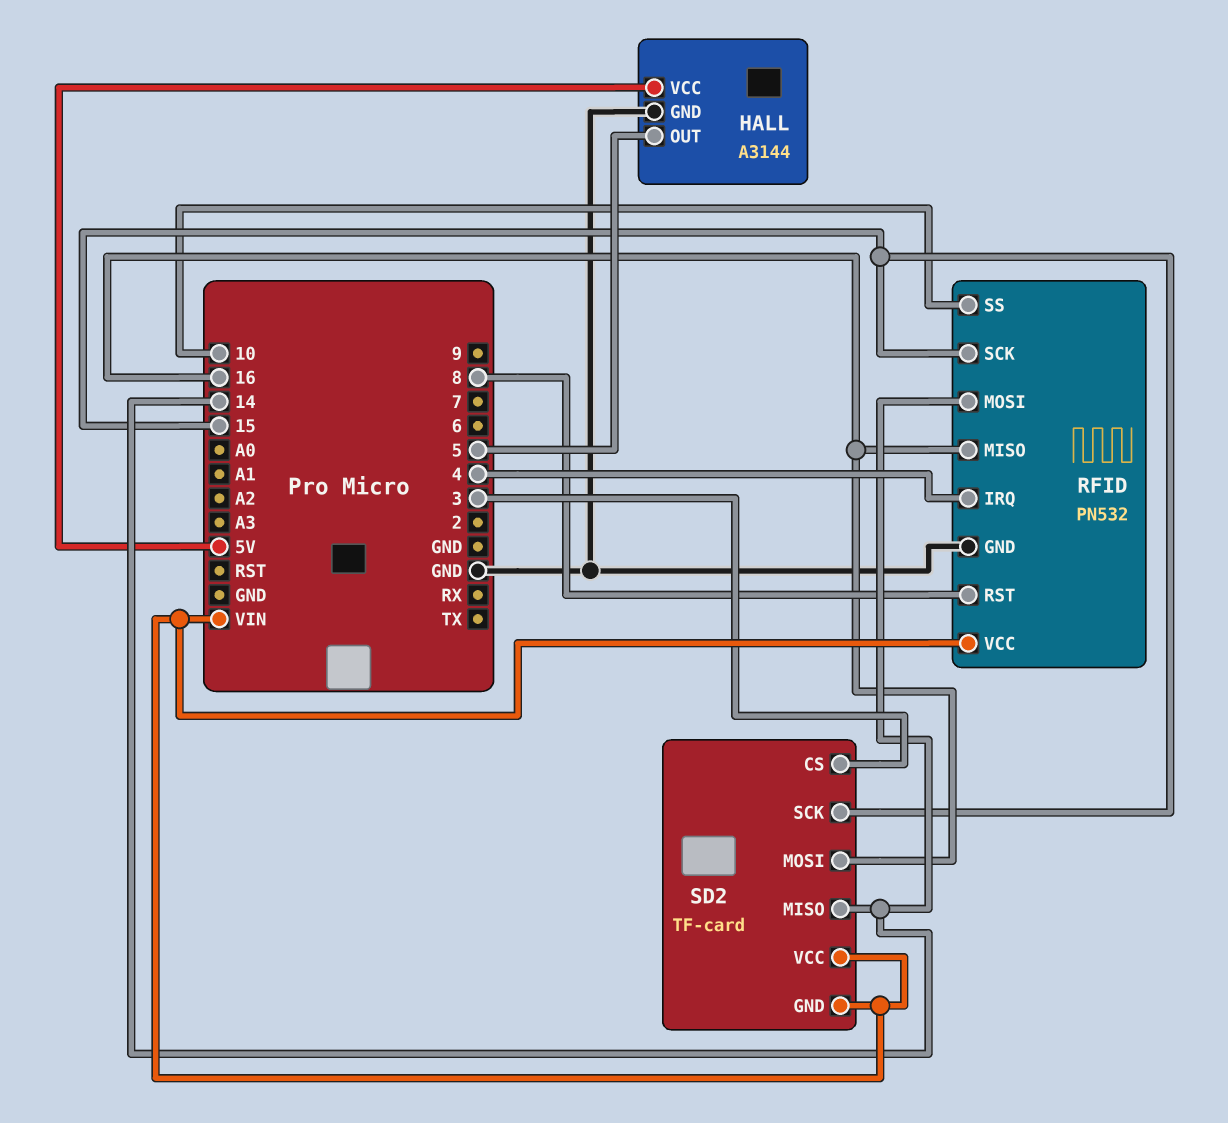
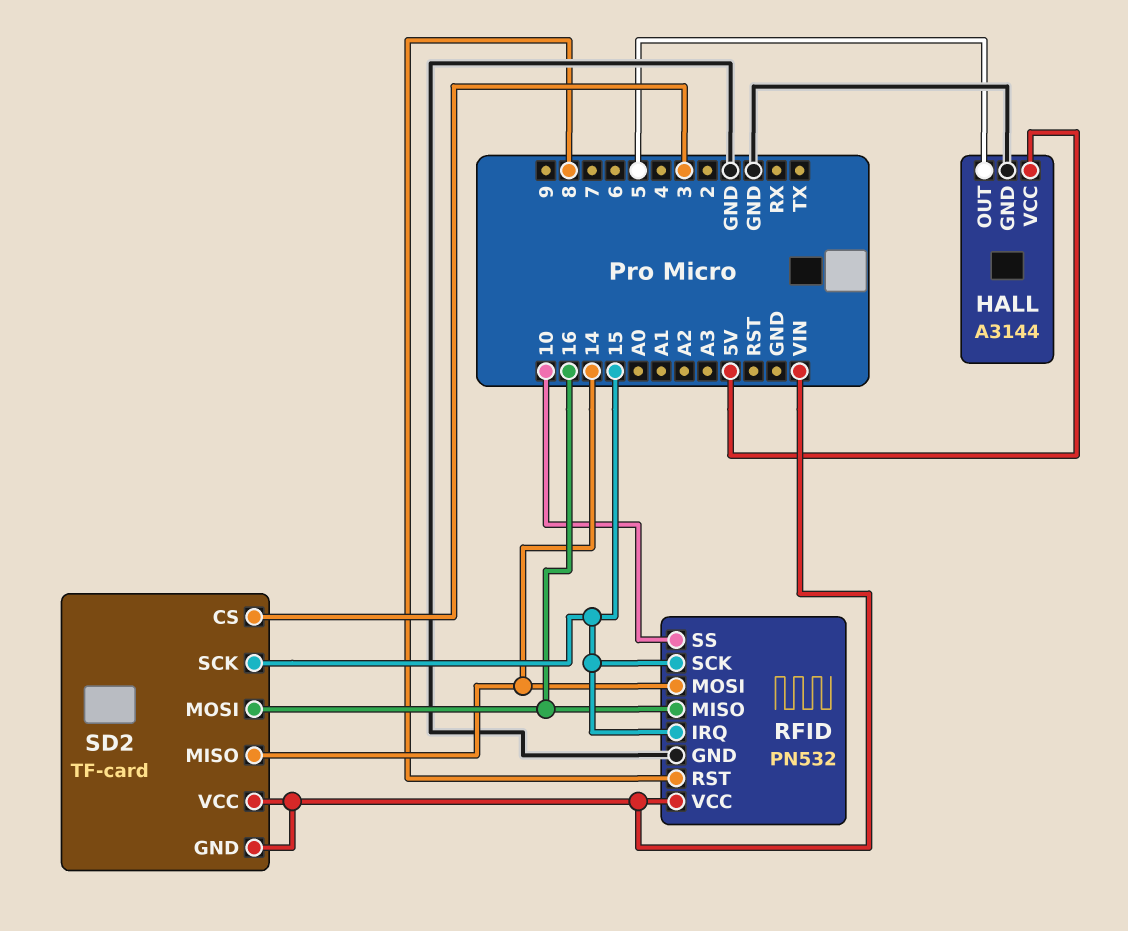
RFID pin IRQ: 4 -> 15

